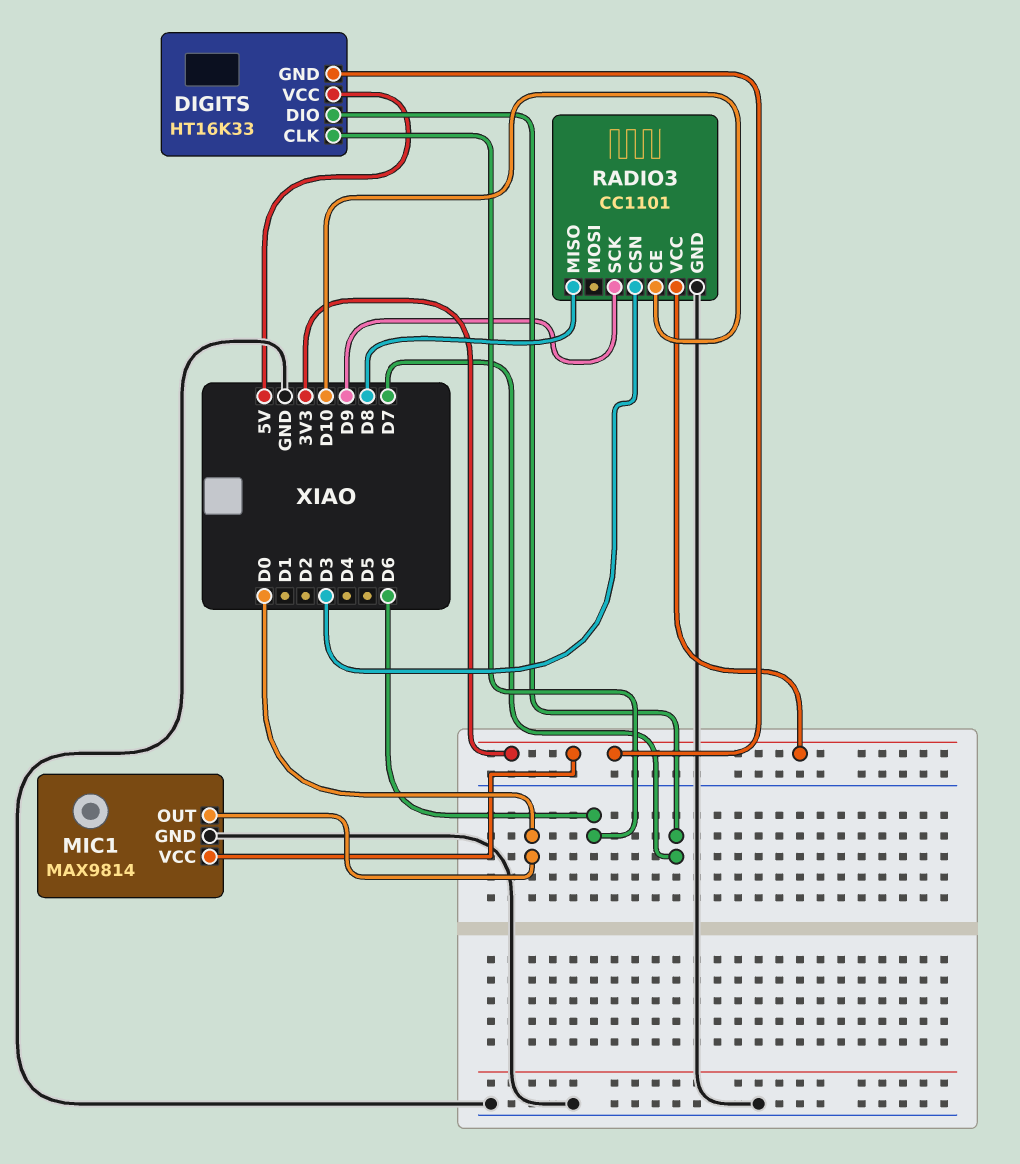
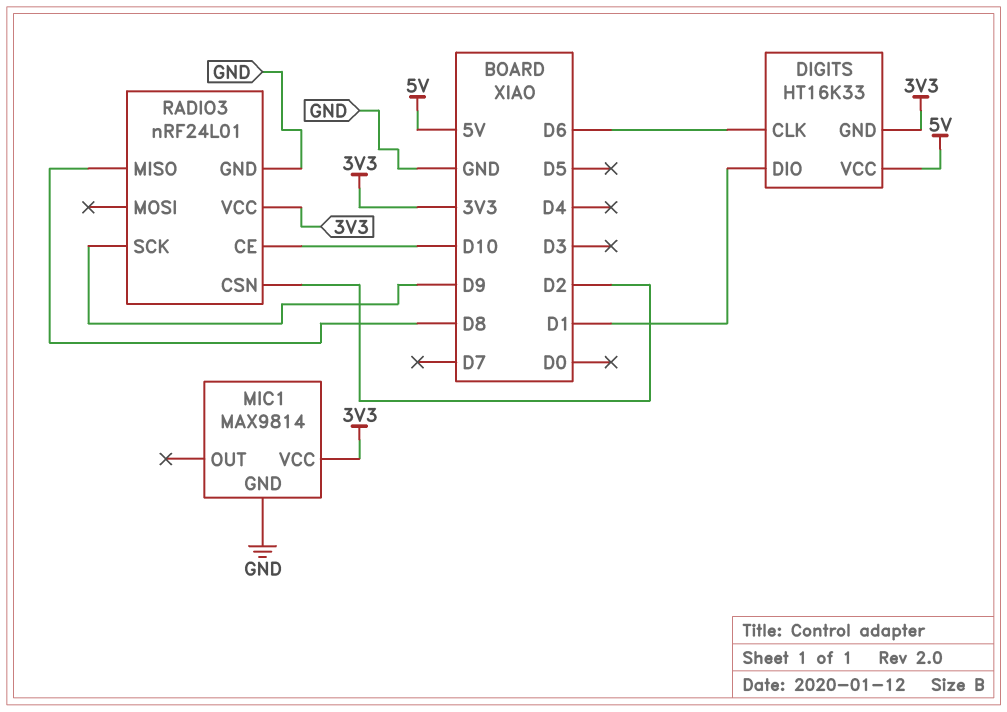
DIGITS pin DIO: D7 -> D1
MIC1 pin OUT: D0 -> none
RADIO3: CC1101 -> nRF24L01
RADIO3 pin CSN: D3 -> D2

